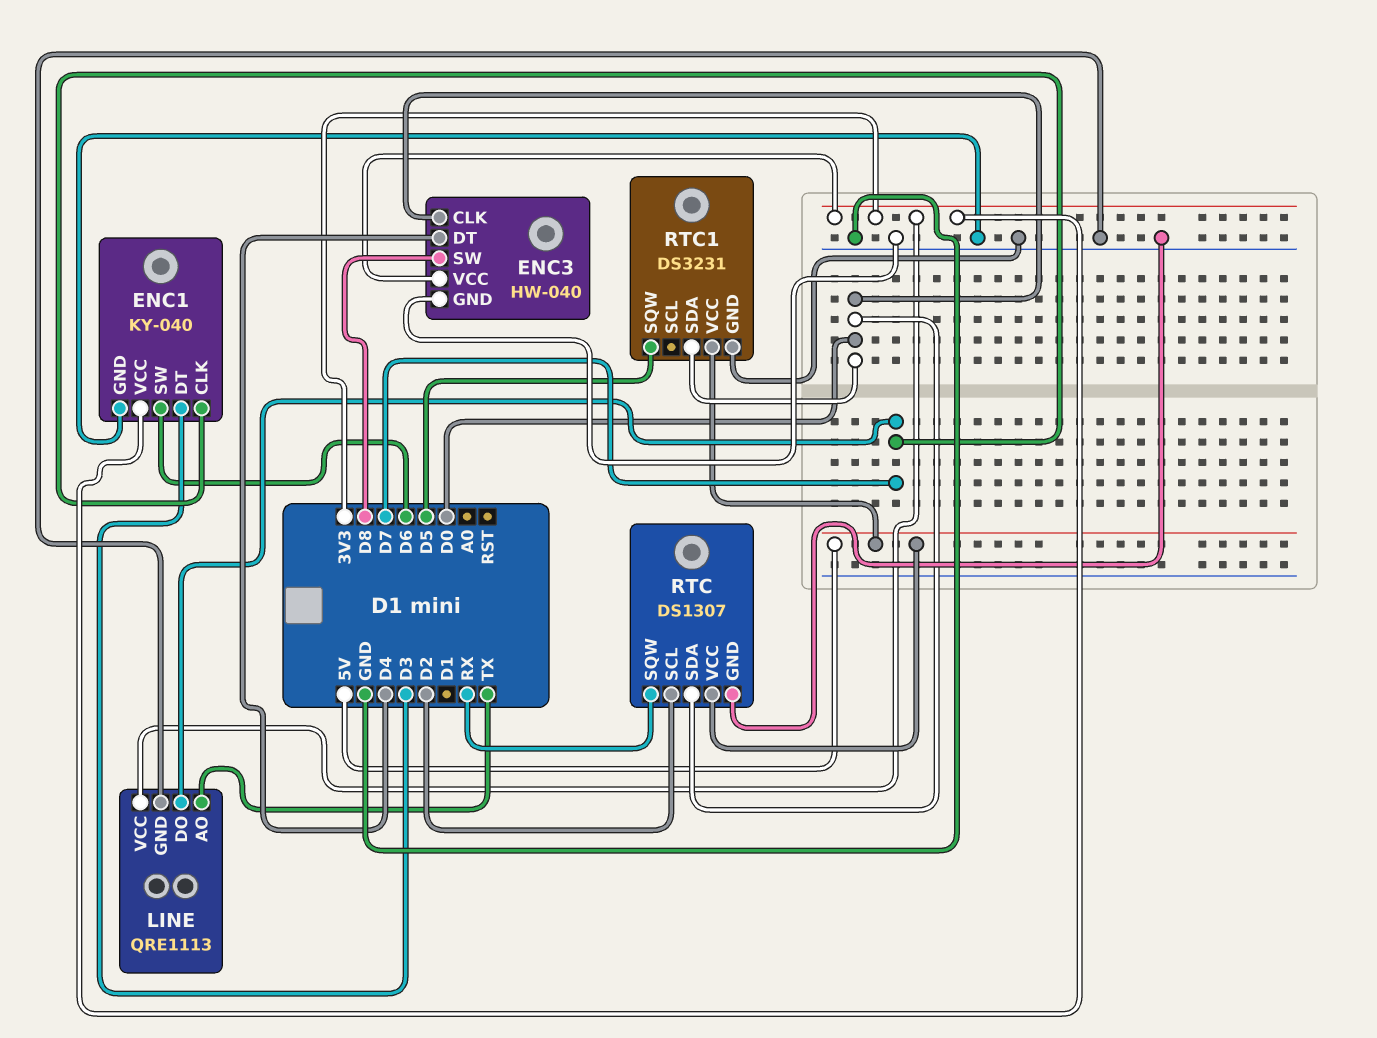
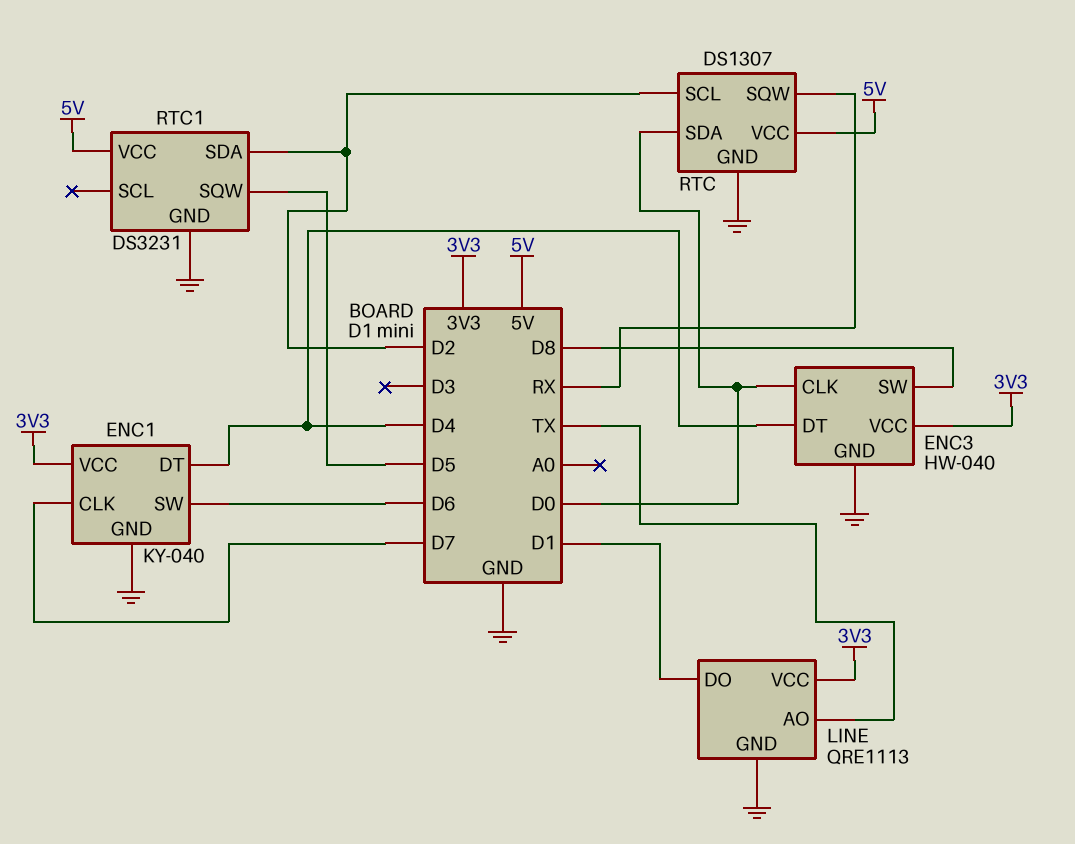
ENC1 pin DT: D3 -> D4
LINE pin DO: D7 -> D1
RTC1 pin SDA: D0 -> D2

